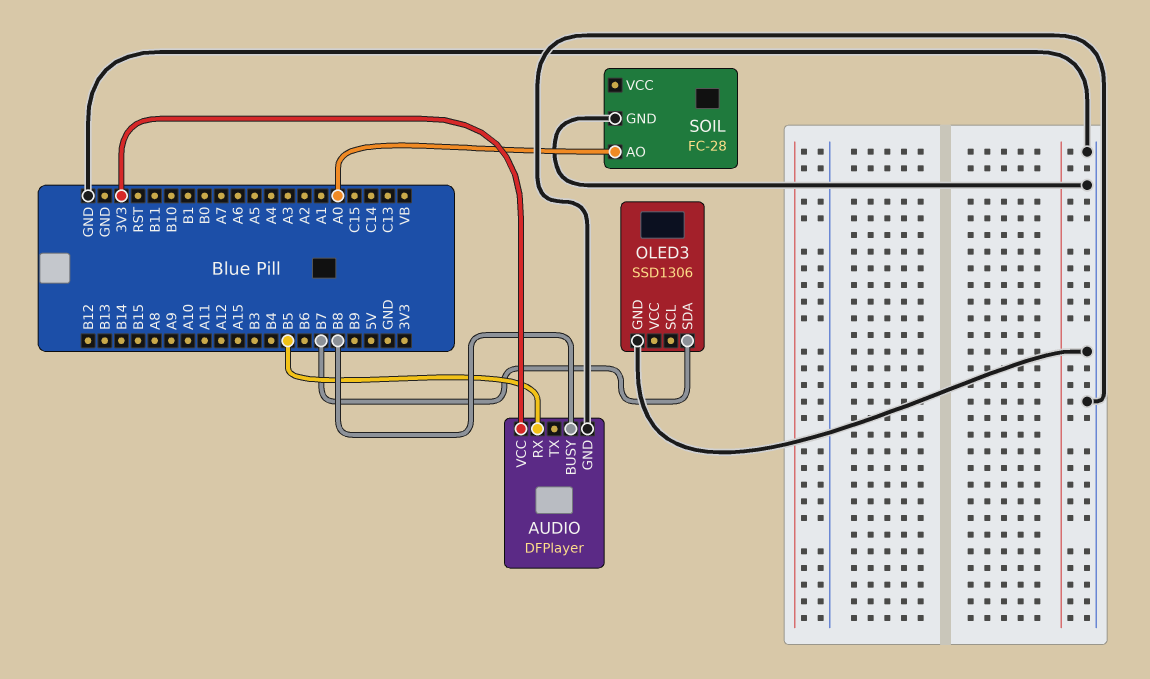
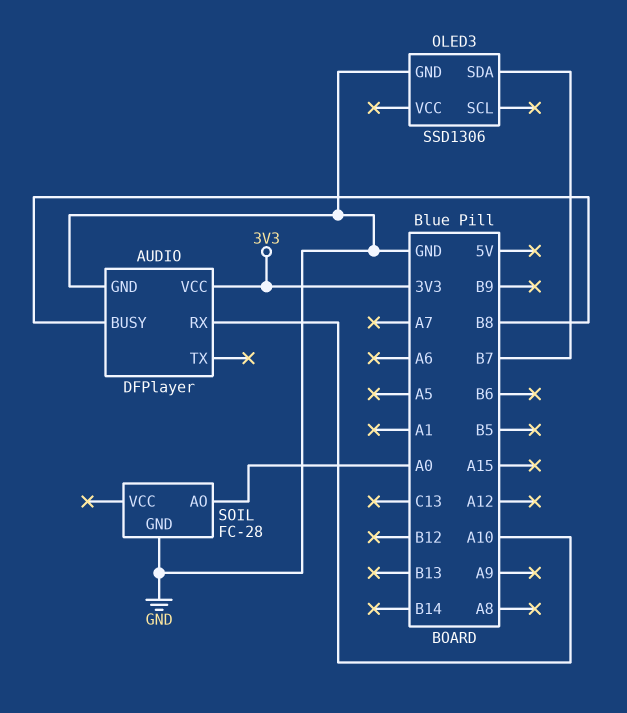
AUDIO pin RX: B5 -> A10

